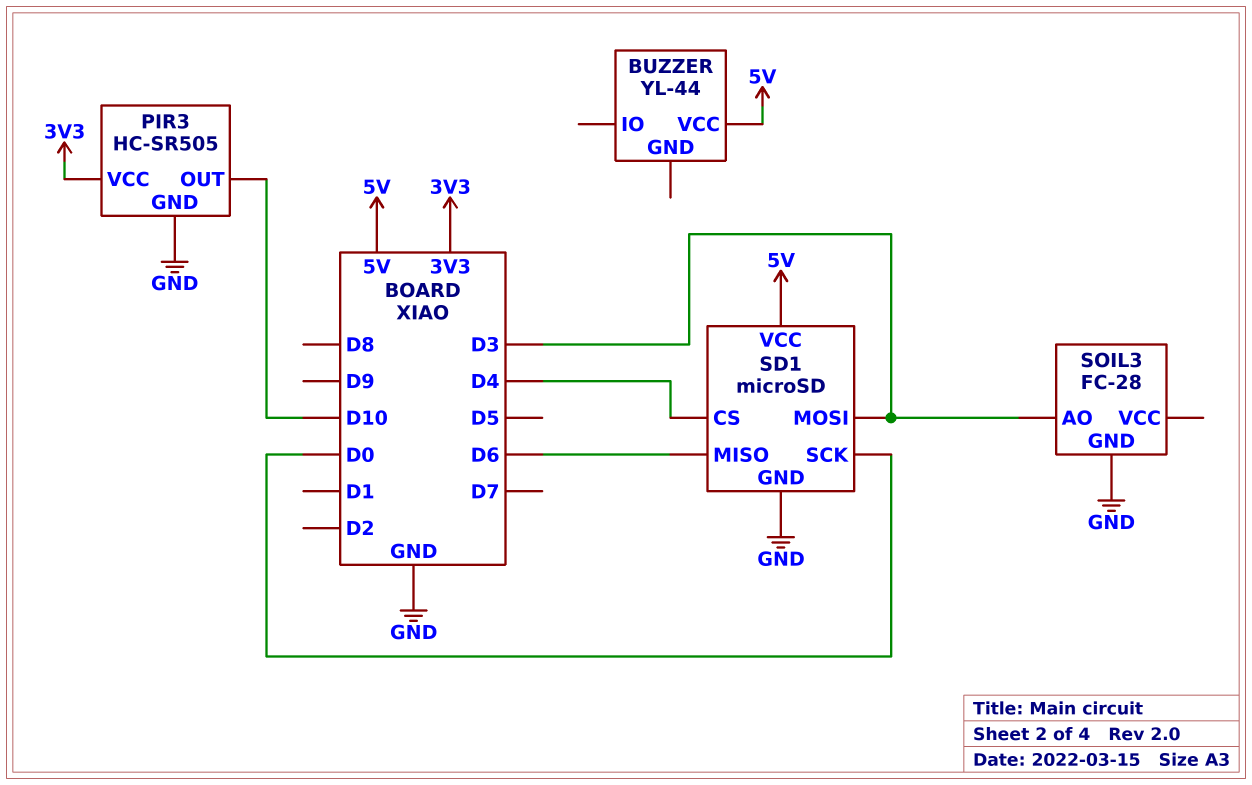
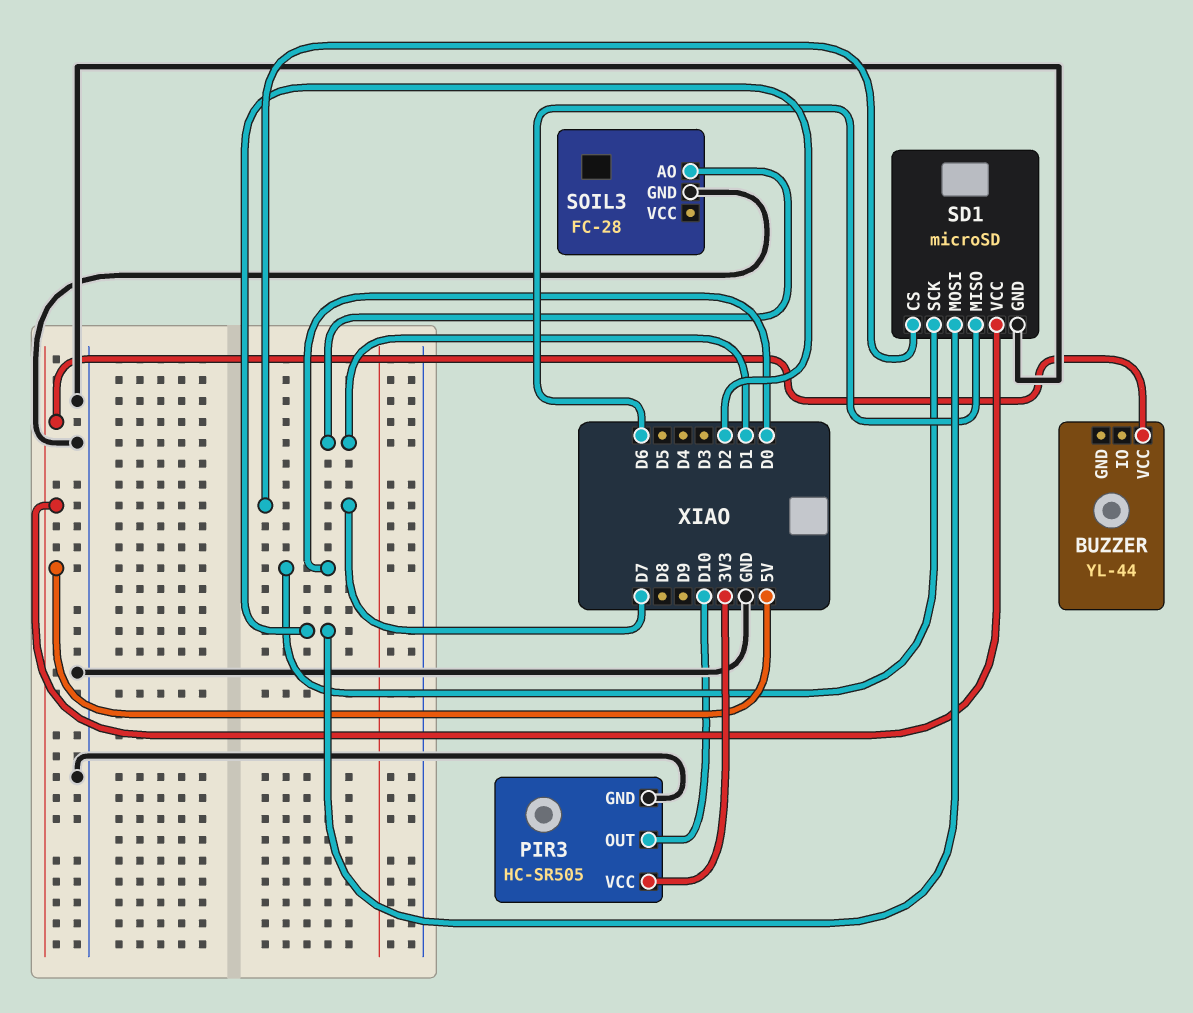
SD1 pin CS: D4 -> D7
SD1 pin MOSI: D3 -> D2
SOIL3 pin AO: D3 -> D1

